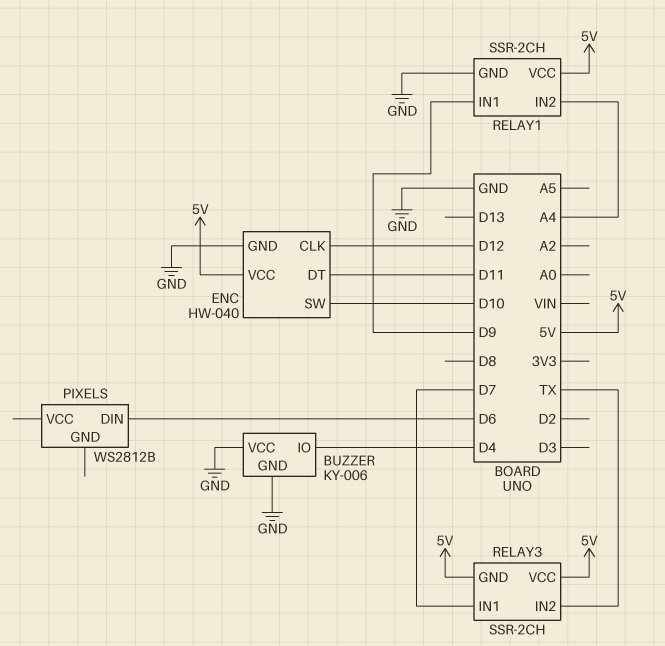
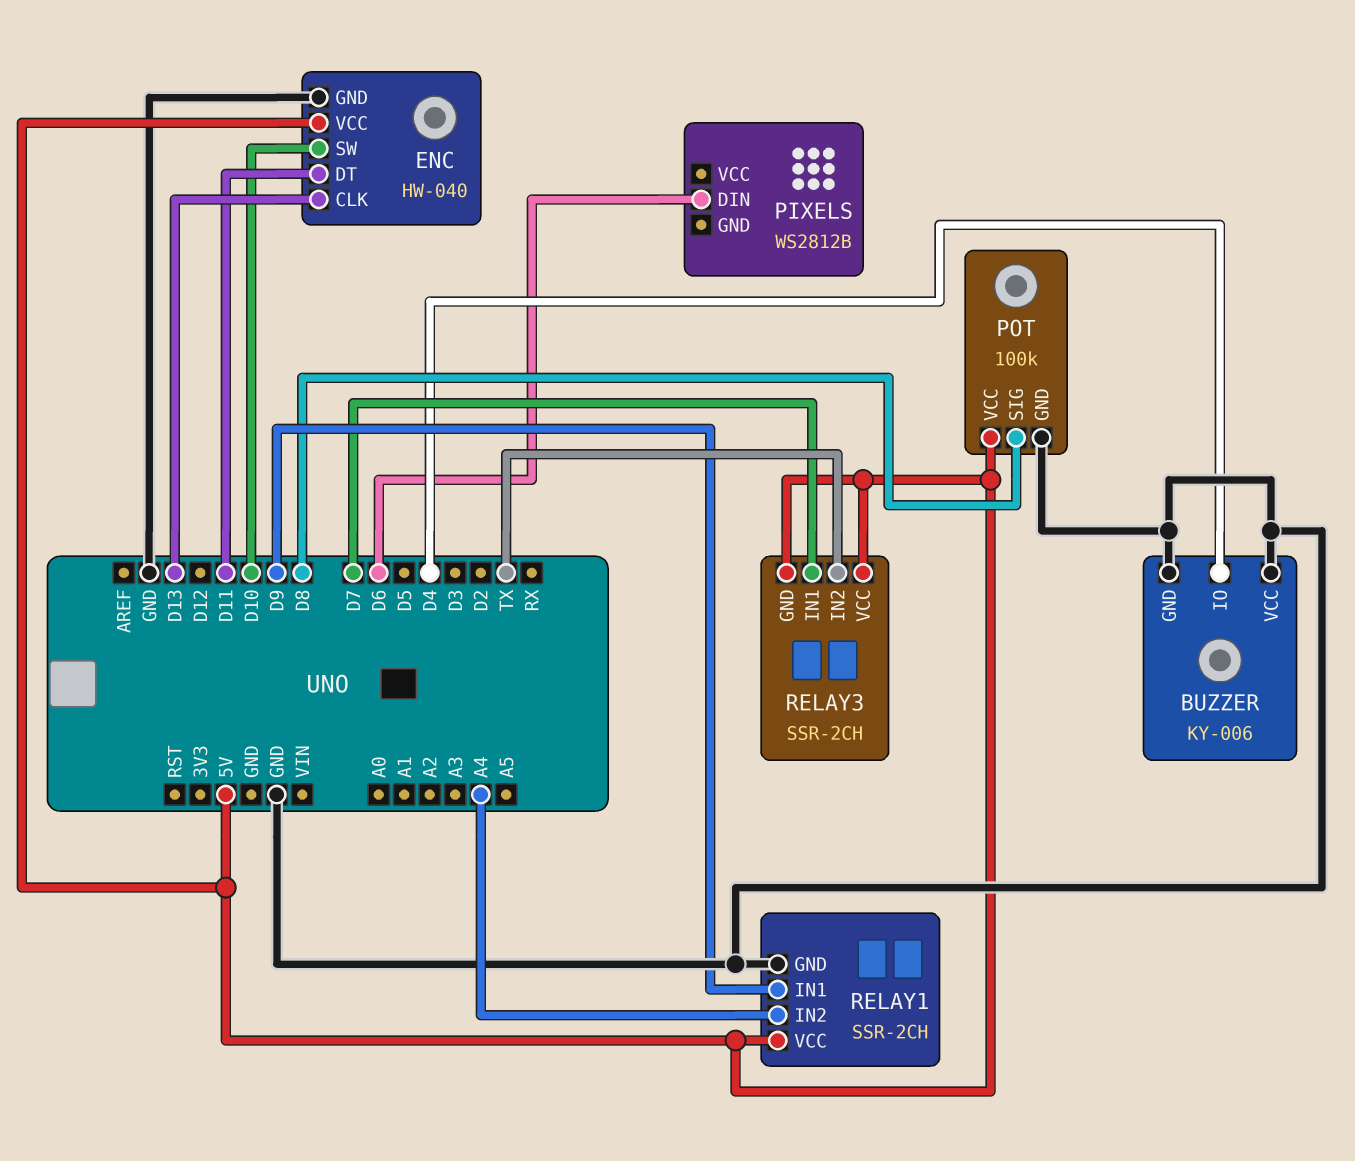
ENC pin CLK: D12 -> D13
POT: none -> 100k
POT pin GND: none -> GND
POT pin SIG: none -> D8
POT pin VCC: none -> 5V

